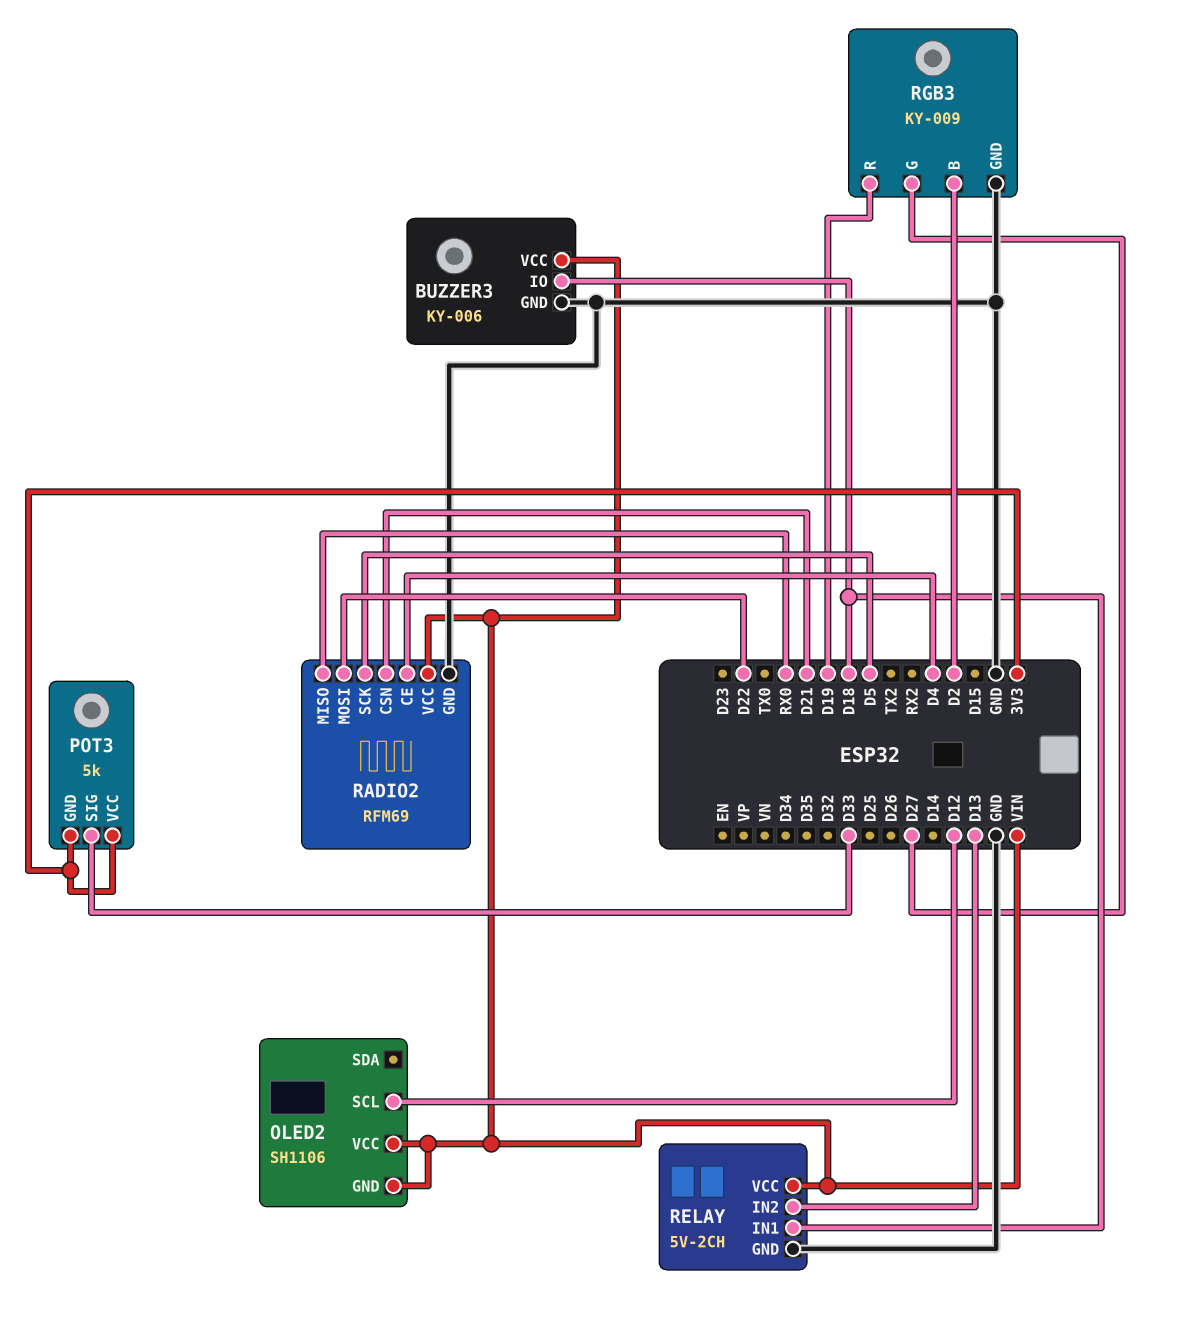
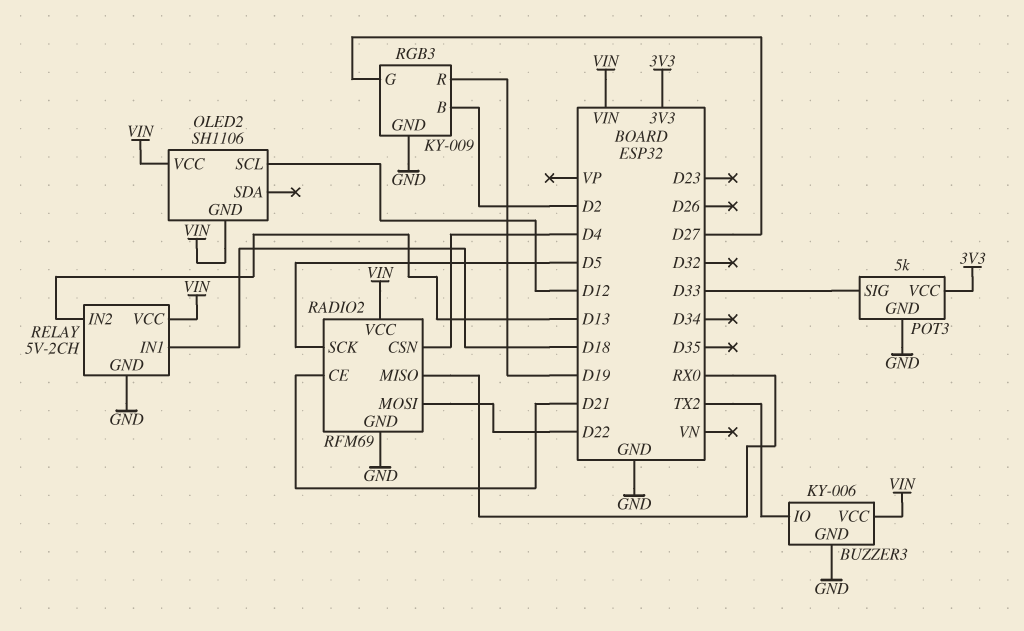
BUZZER3 pin IO: D18 -> TX2
POT3 pin GND: 3V3 -> GND
RADIO2 pin CE: D4 -> D21
RADIO2 pin CSN: D21 -> D4

